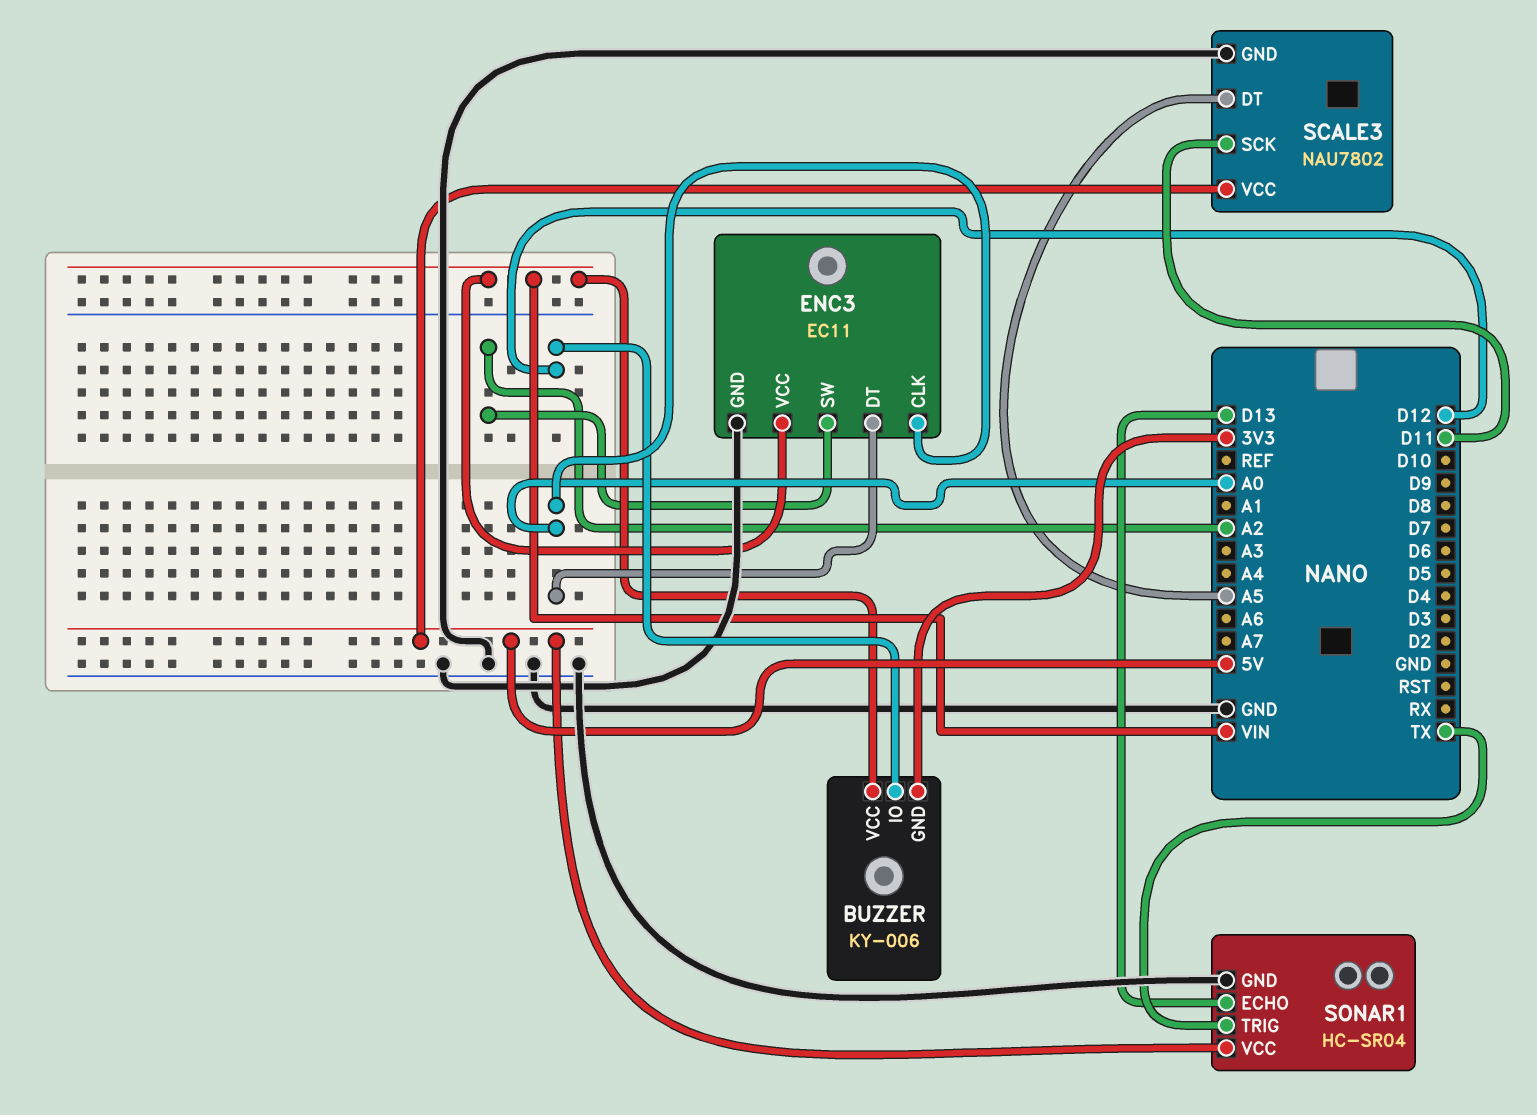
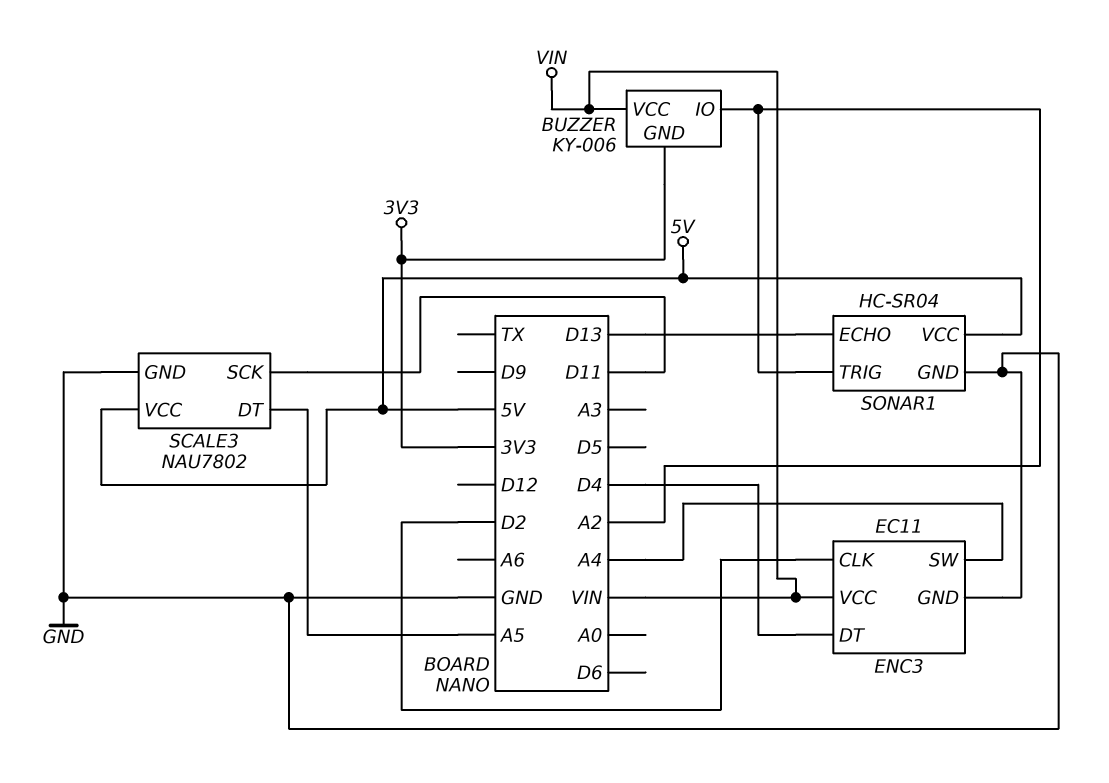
BUZZER pin IO: D12 -> A2
ENC3 pin CLK: A0 -> D2
ENC3 pin DT: A0 -> D4
ENC3 pin SW: A2 -> A4
SONAR1 pin TRIG: TX -> A2

